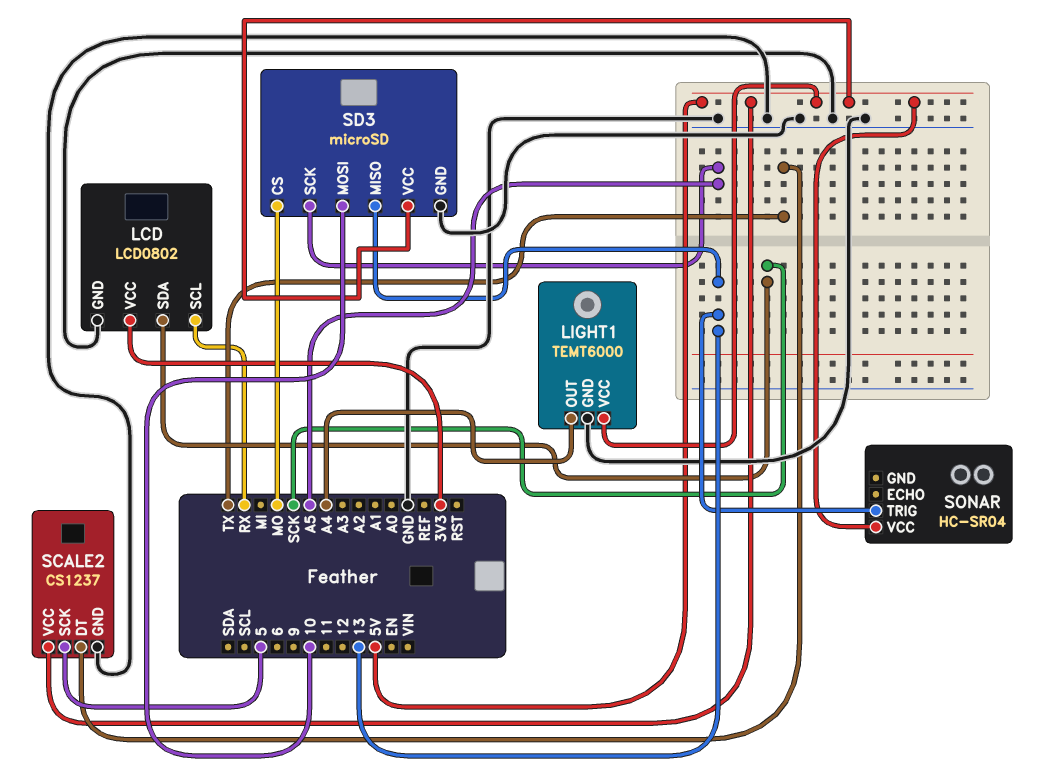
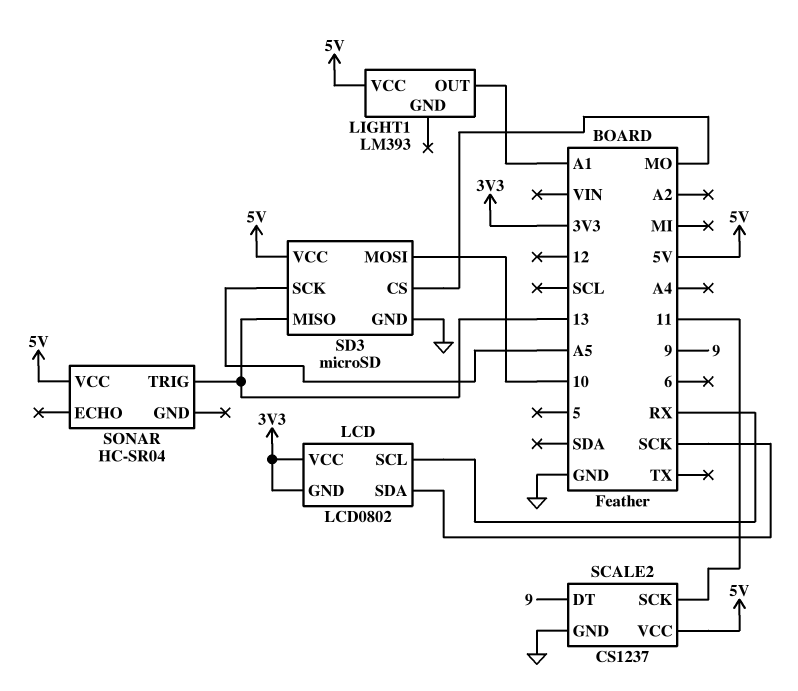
LCD pin GND: GND -> 3V3
LIGHT1: TEMT6000 -> LM393
LIGHT1 pin GND: GND -> none
LIGHT1 pin OUT: A4 -> A1
SCALE2 pin DT: TX -> 9
SCALE2 pin SCK: 5 -> 11

